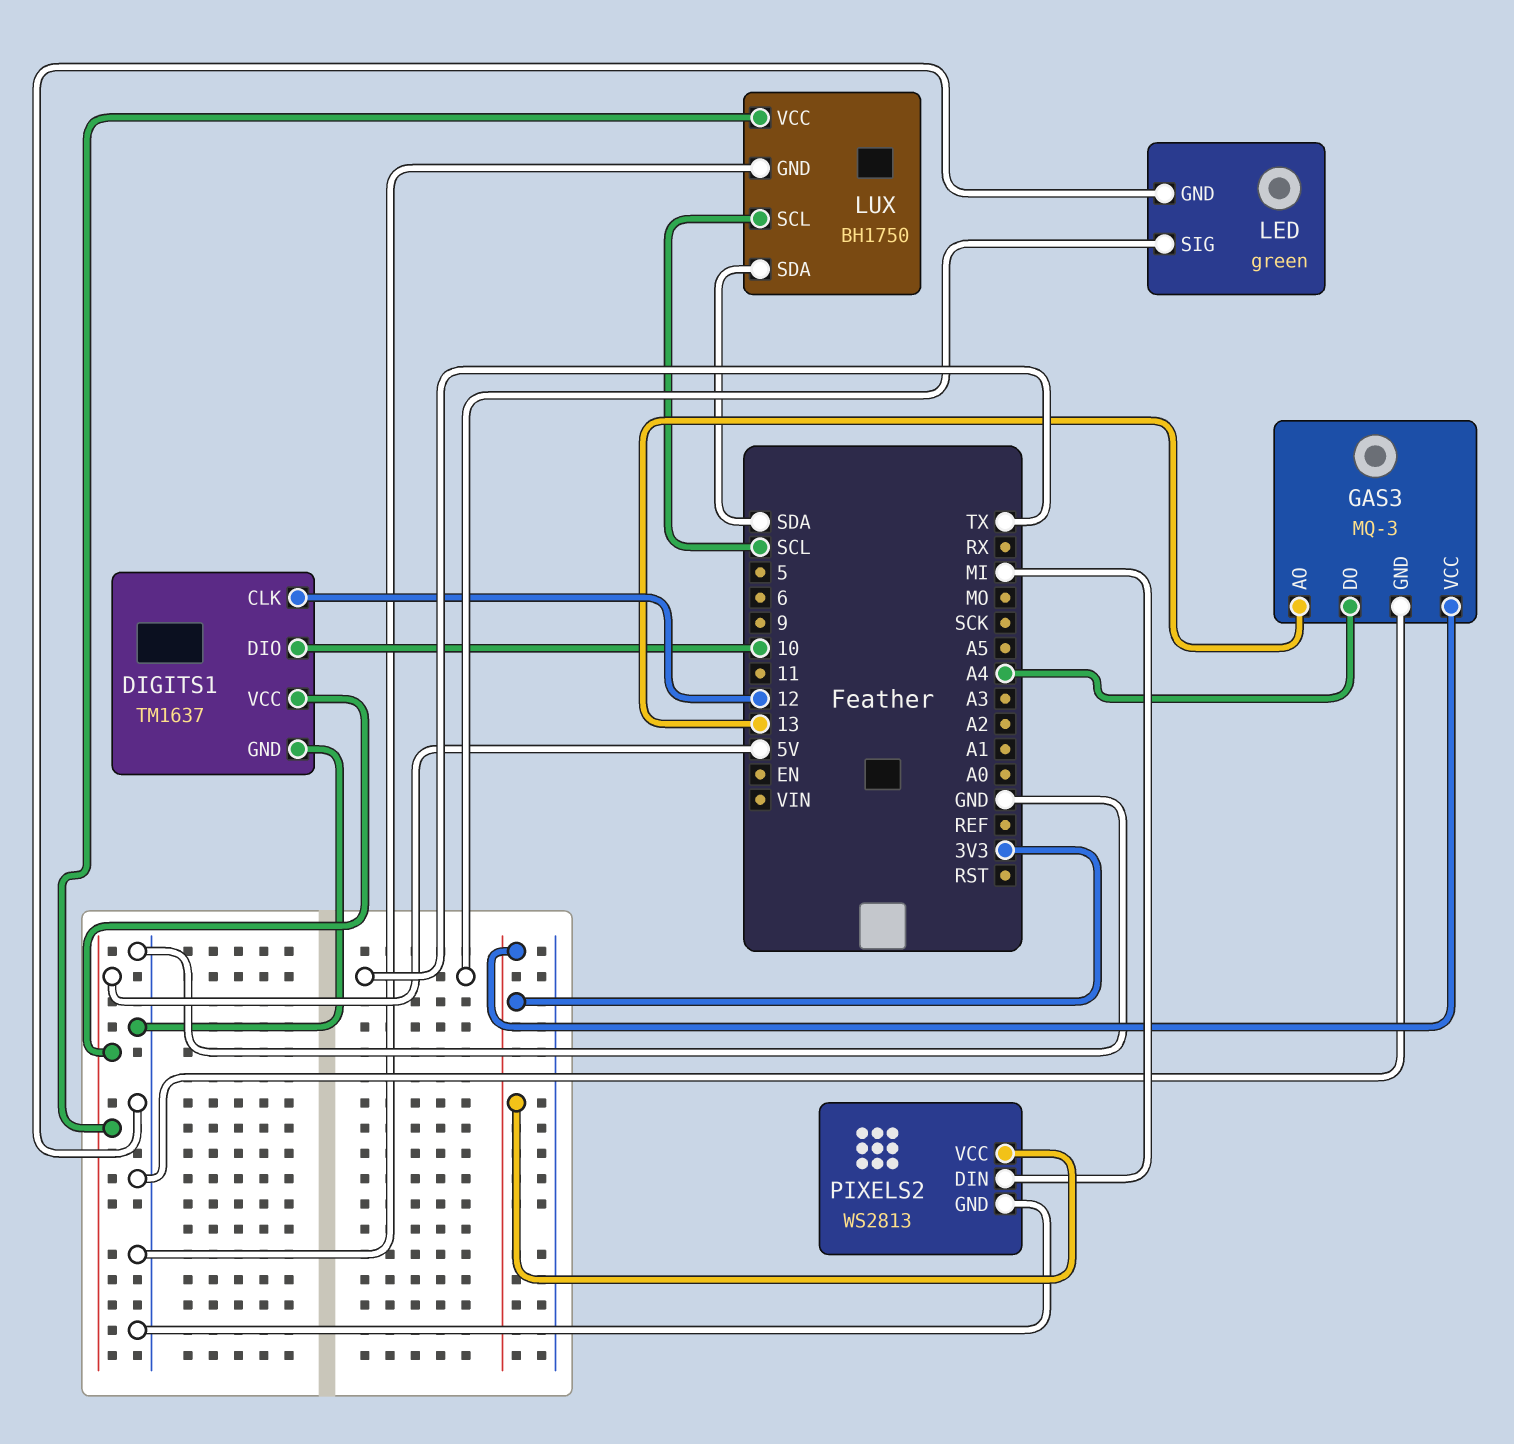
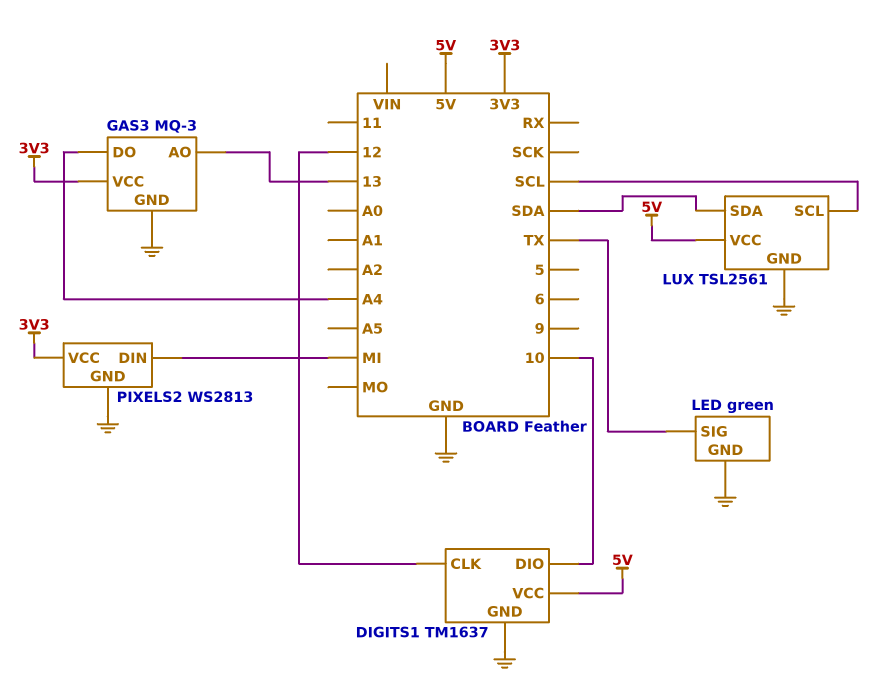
LUX: BH1750 -> TSL2561

